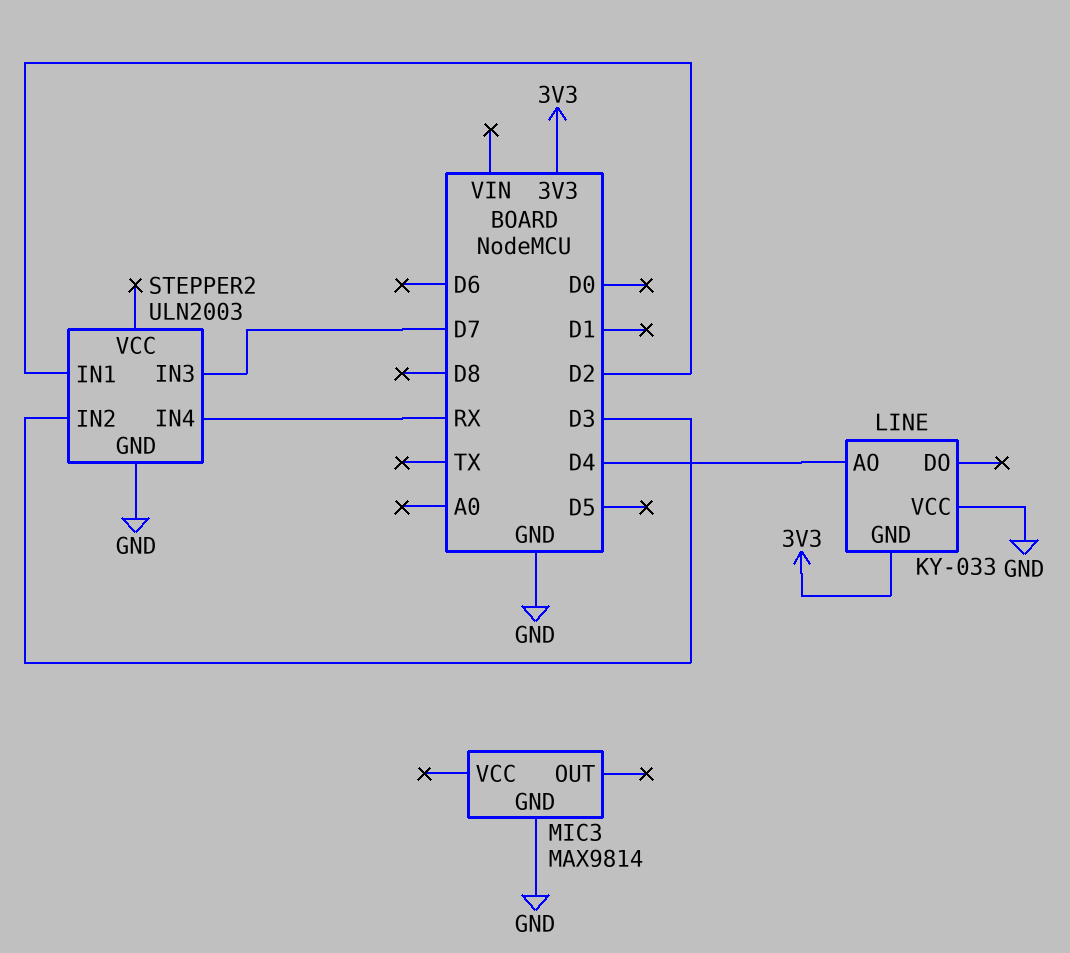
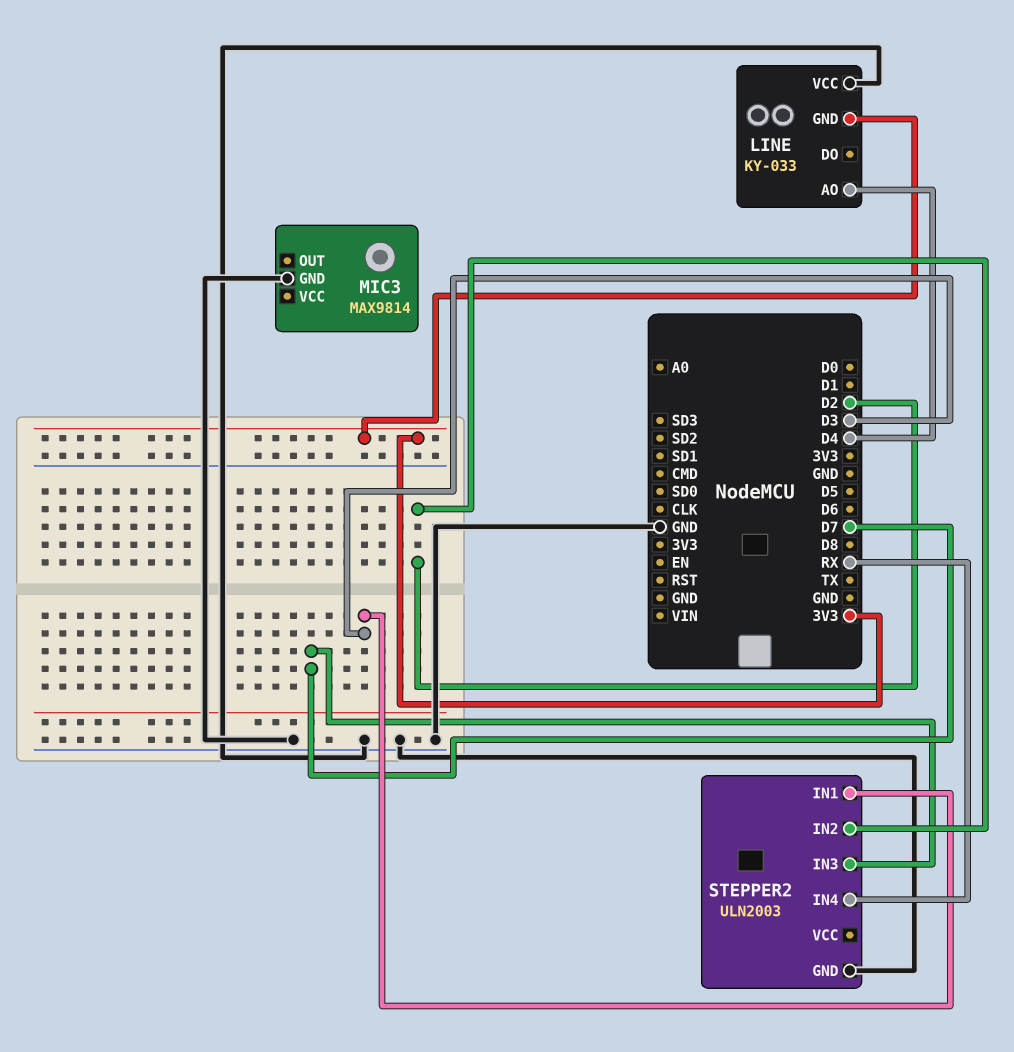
STEPPER2 pin IN1: D2 -> D3
STEPPER2 pin IN2: D3 -> D2

